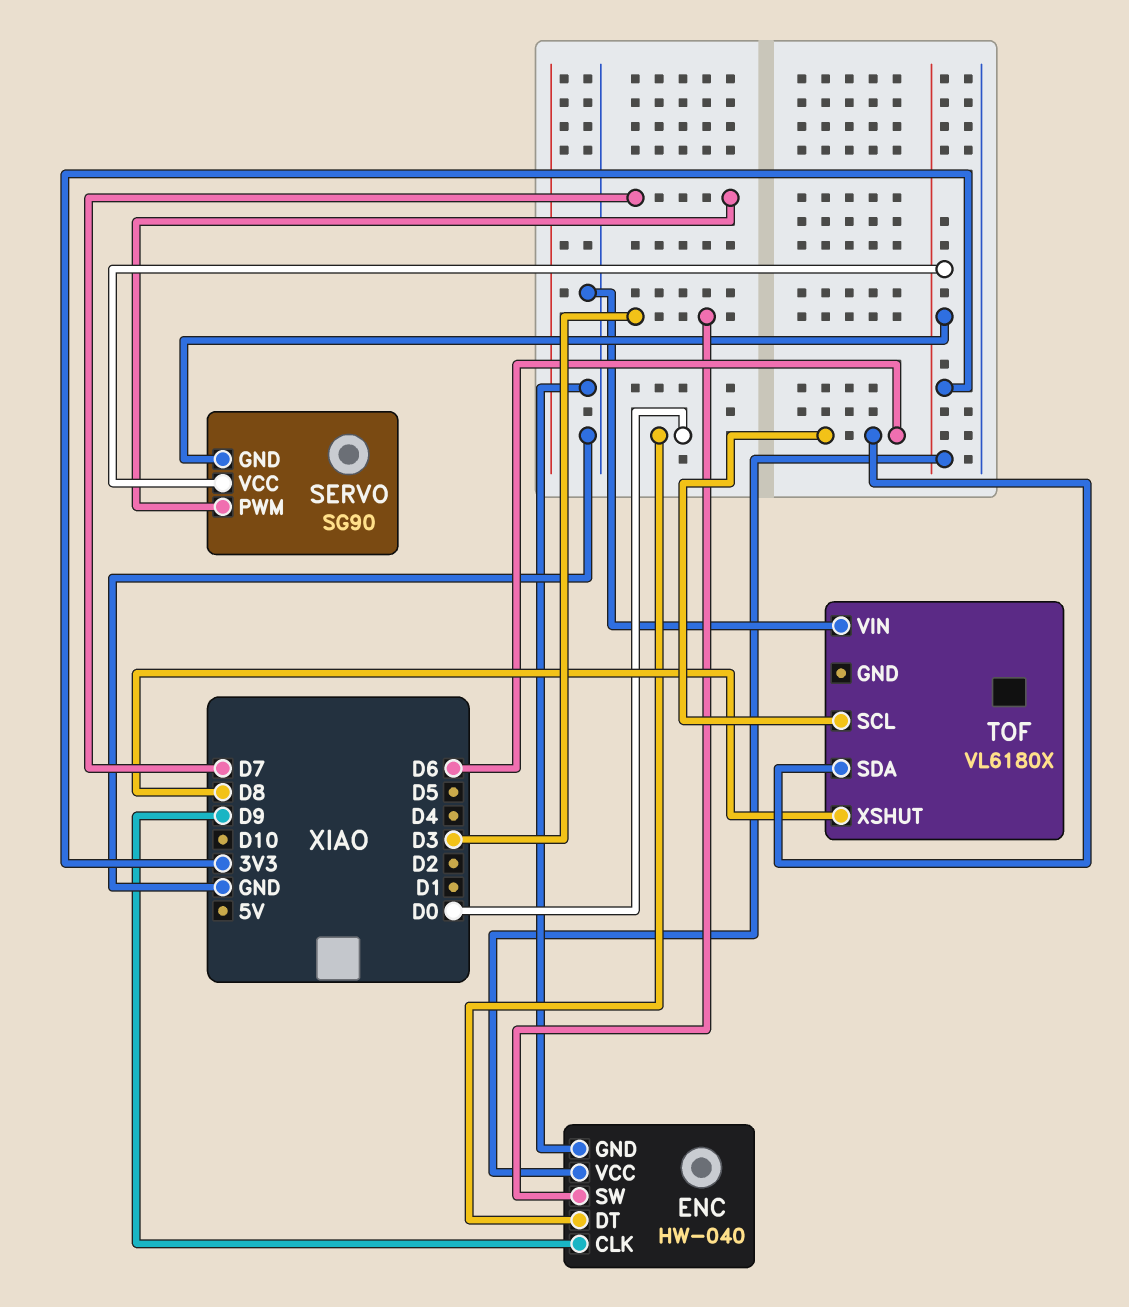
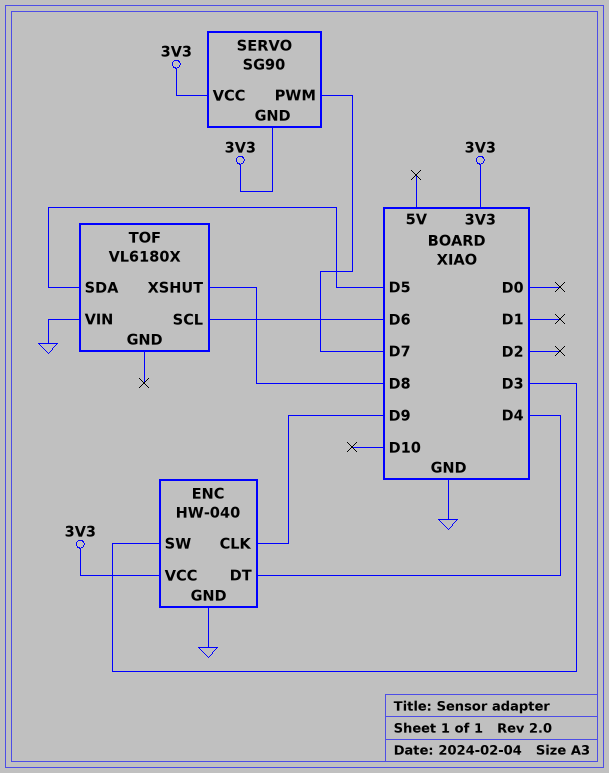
ENC pin DT: D0 -> D4
TOF pin SDA: D6 -> D5

